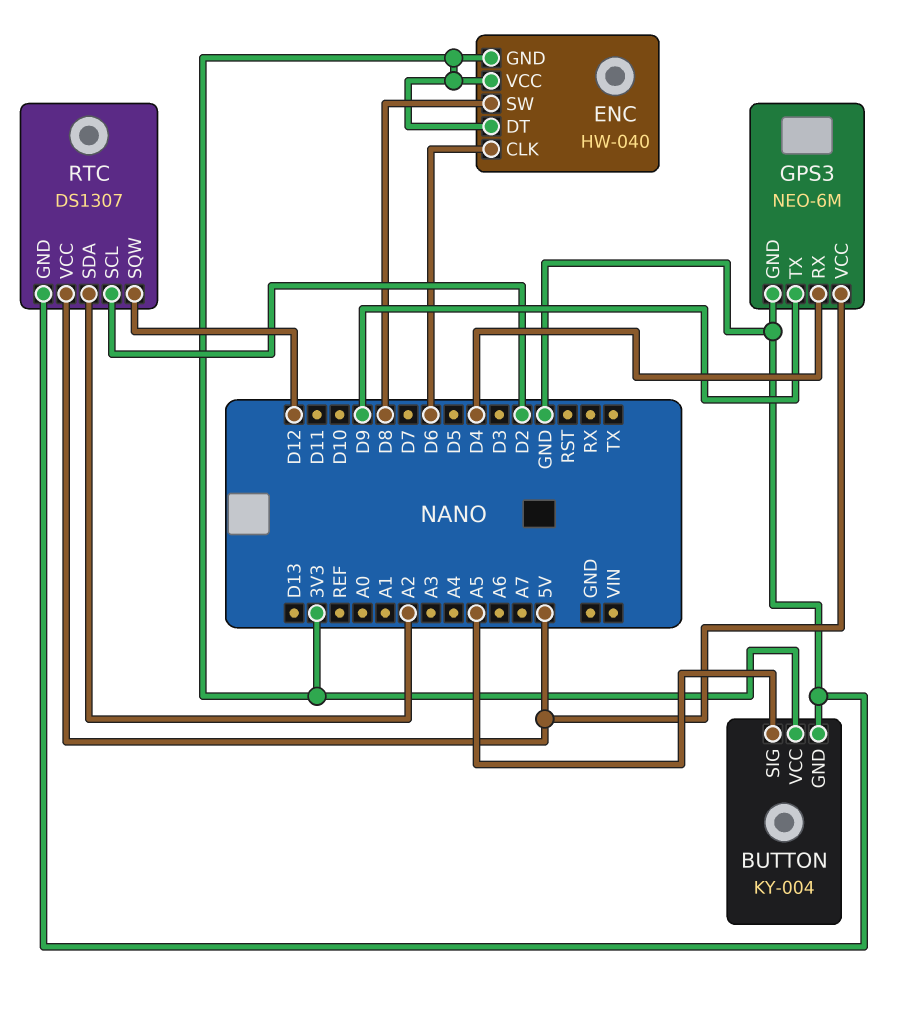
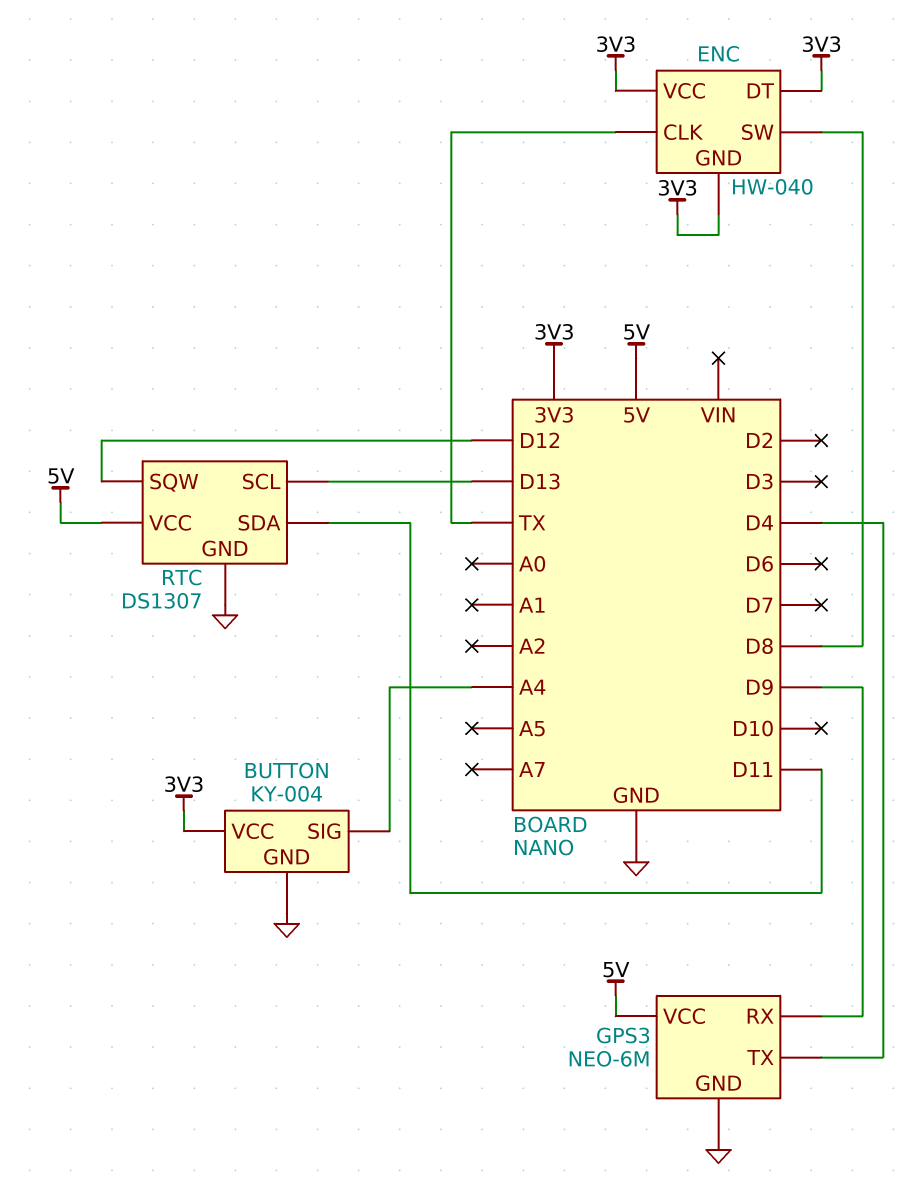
BUTTON pin SIG: A5 -> A4
ENC pin CLK: D6 -> TX
GPS3 pin RX: D4 -> D9
GPS3 pin TX: D9 -> D4
RTC pin SCL: D2 -> D13
RTC pin SDA: A2 -> D11

